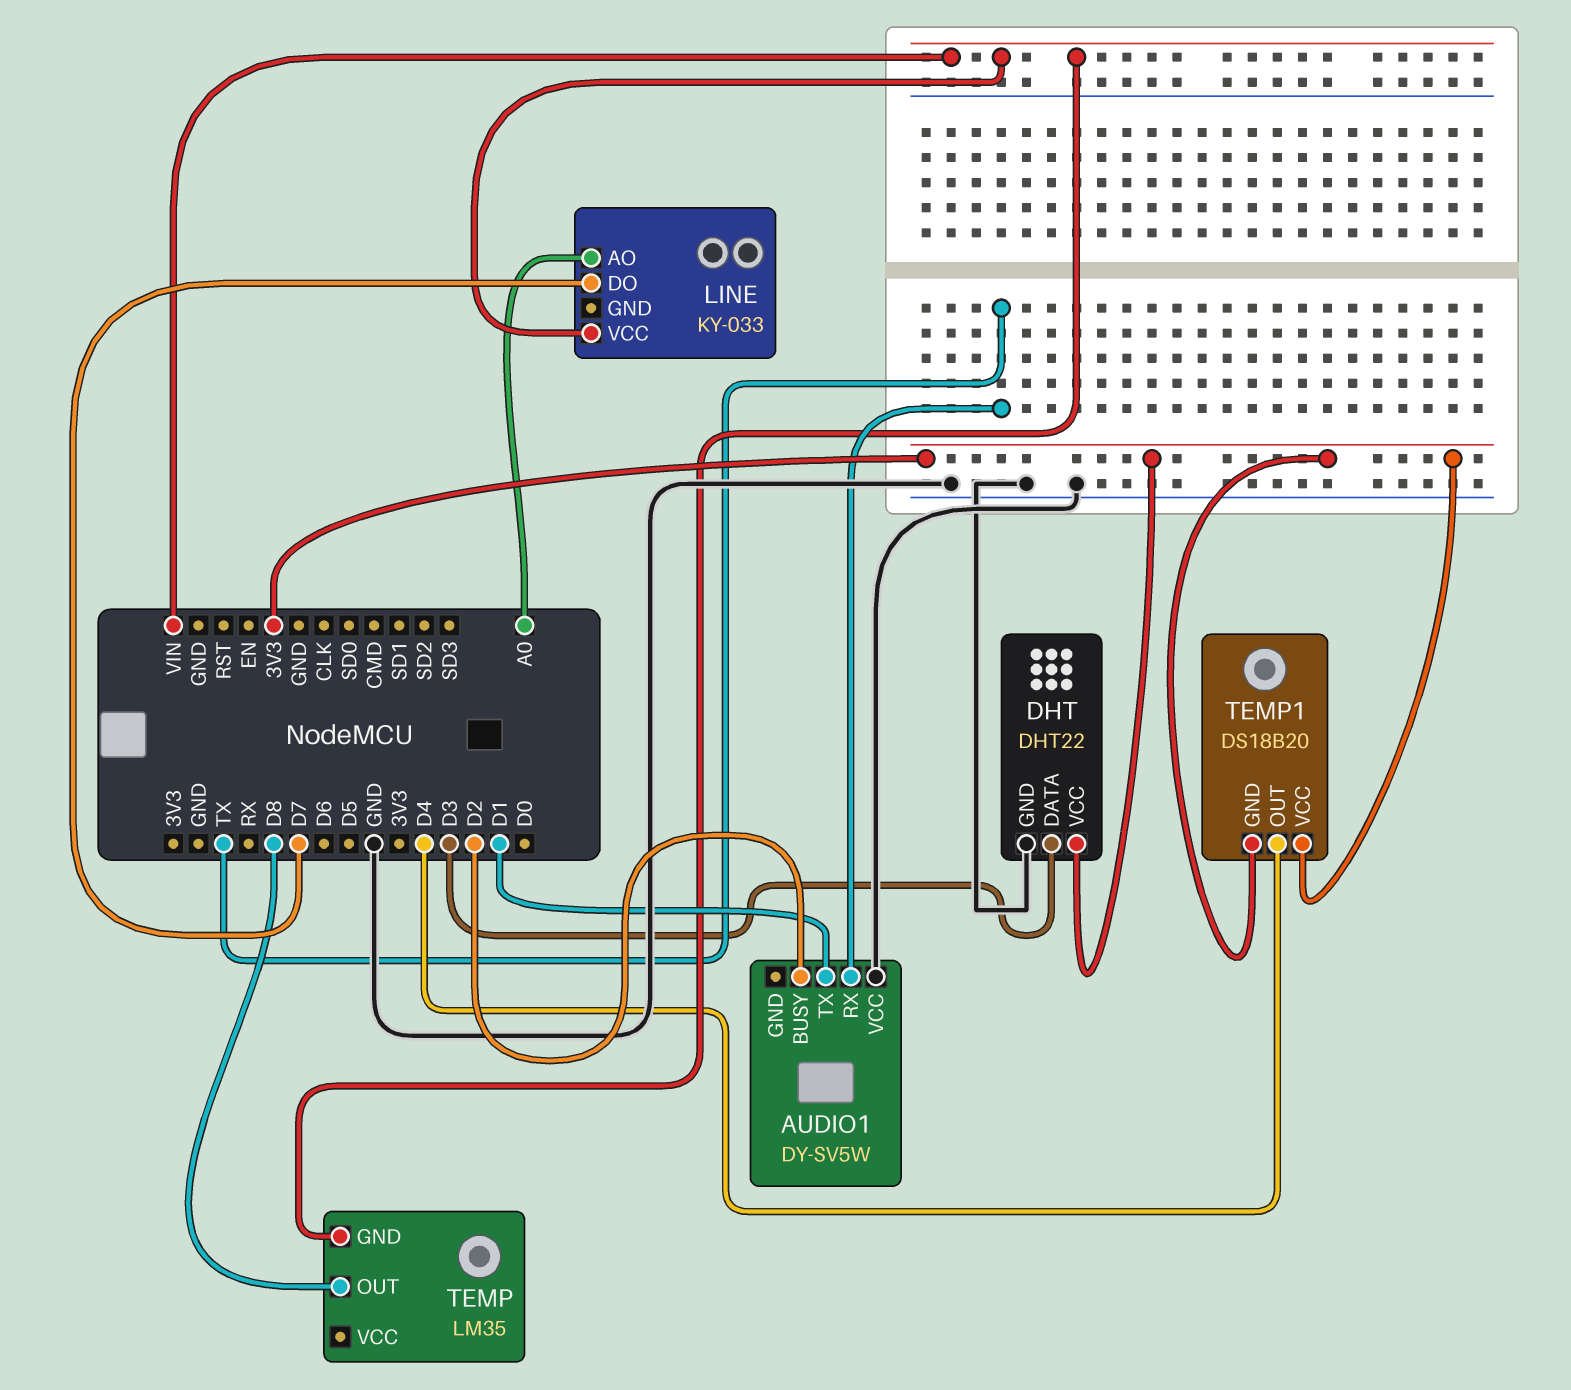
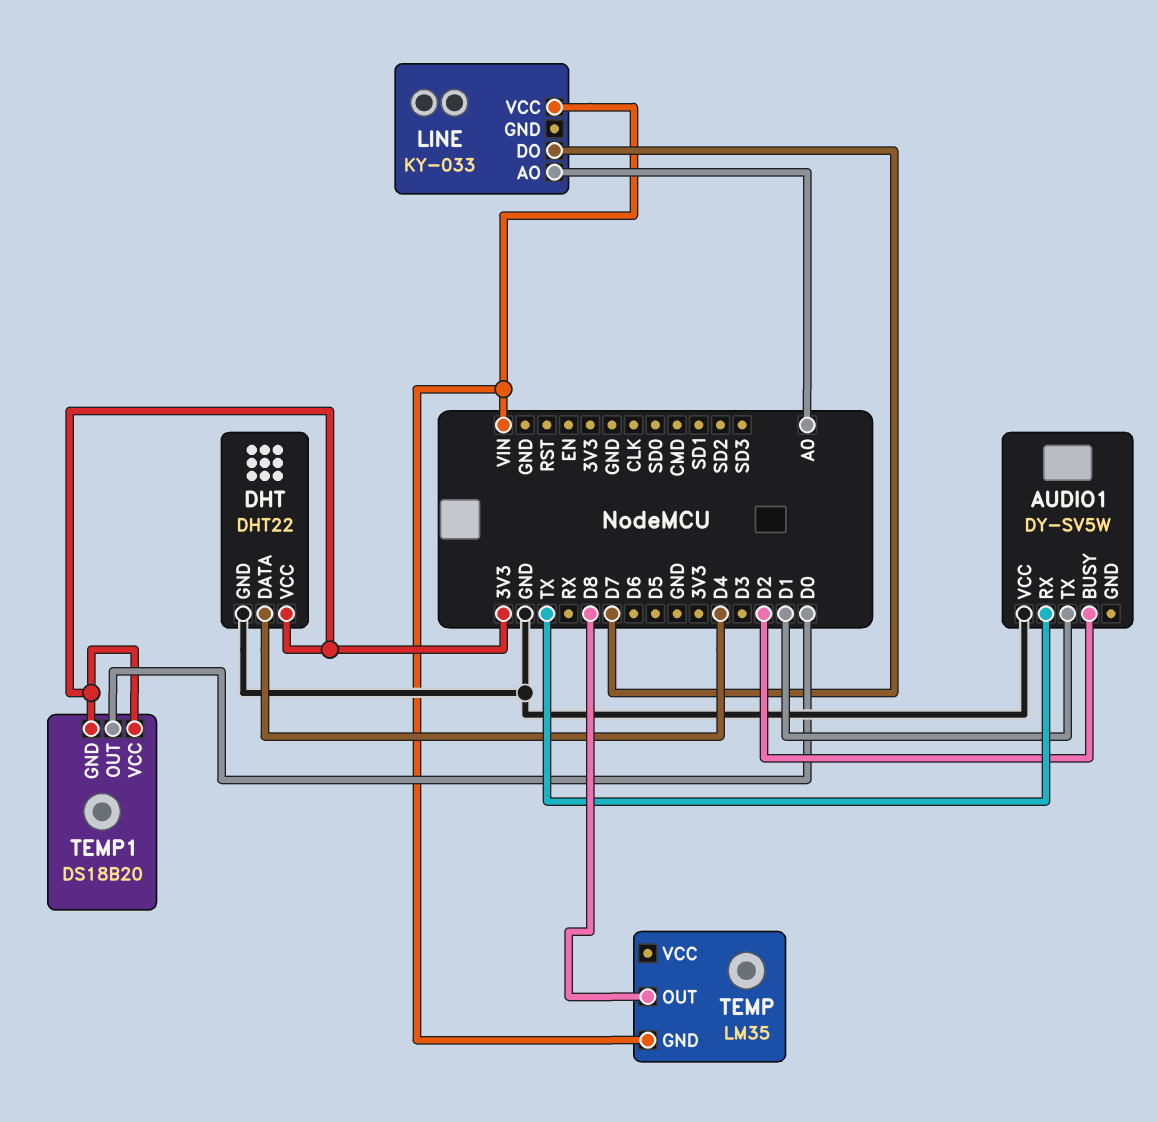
DHT pin DATA: D3 -> D4
TEMP1 pin OUT: D4 -> D0

